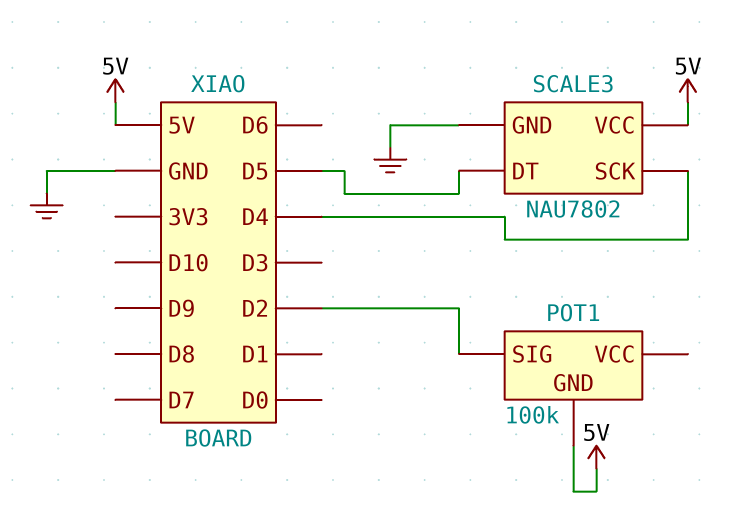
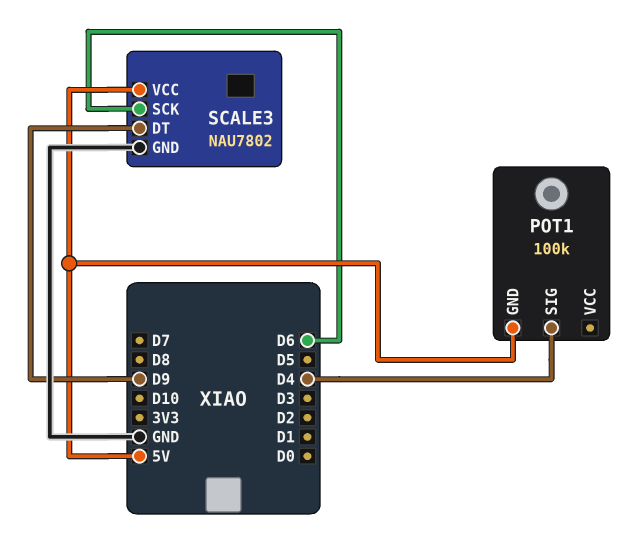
POT1 pin SIG: D2 -> D4
SCALE3 pin DT: D5 -> D9
SCALE3 pin SCK: D4 -> D6

